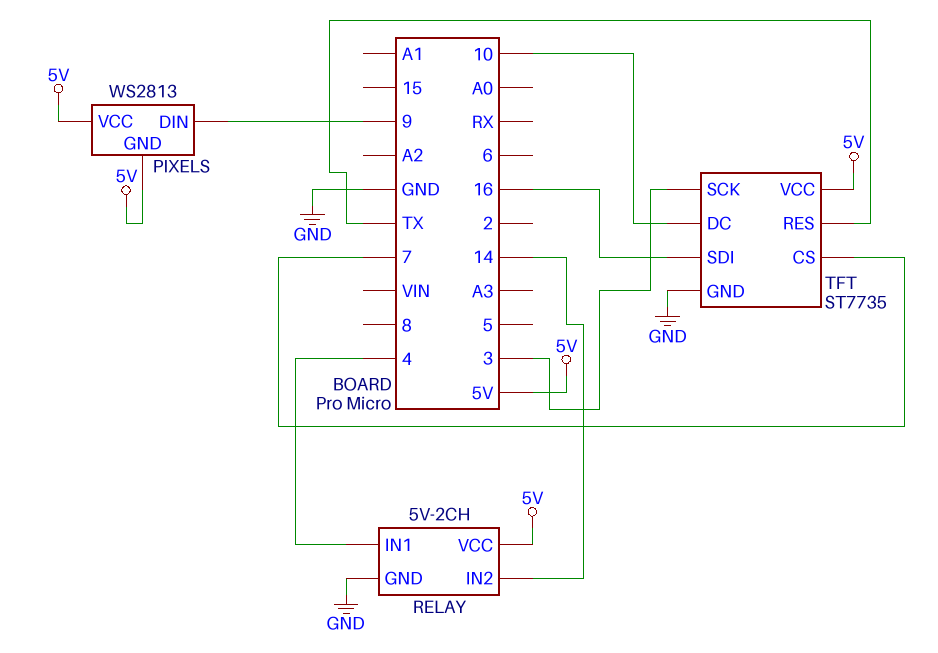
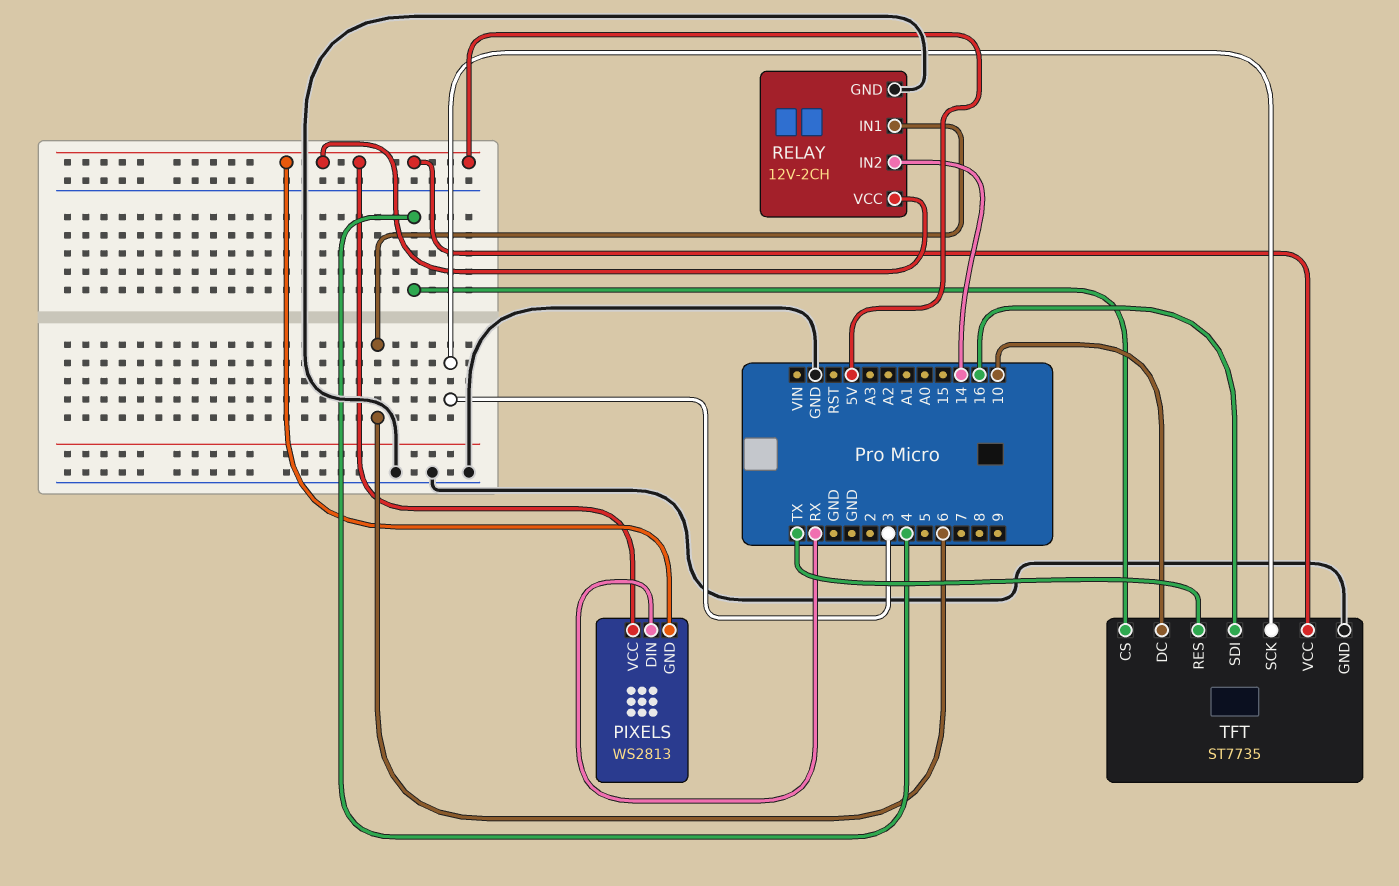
PIXELS pin DIN: 9 -> RX
RELAY: 5V-2CH -> 12V-2CH
RELAY pin IN1: 4 -> 6
TFT pin CS: 7 -> 4

